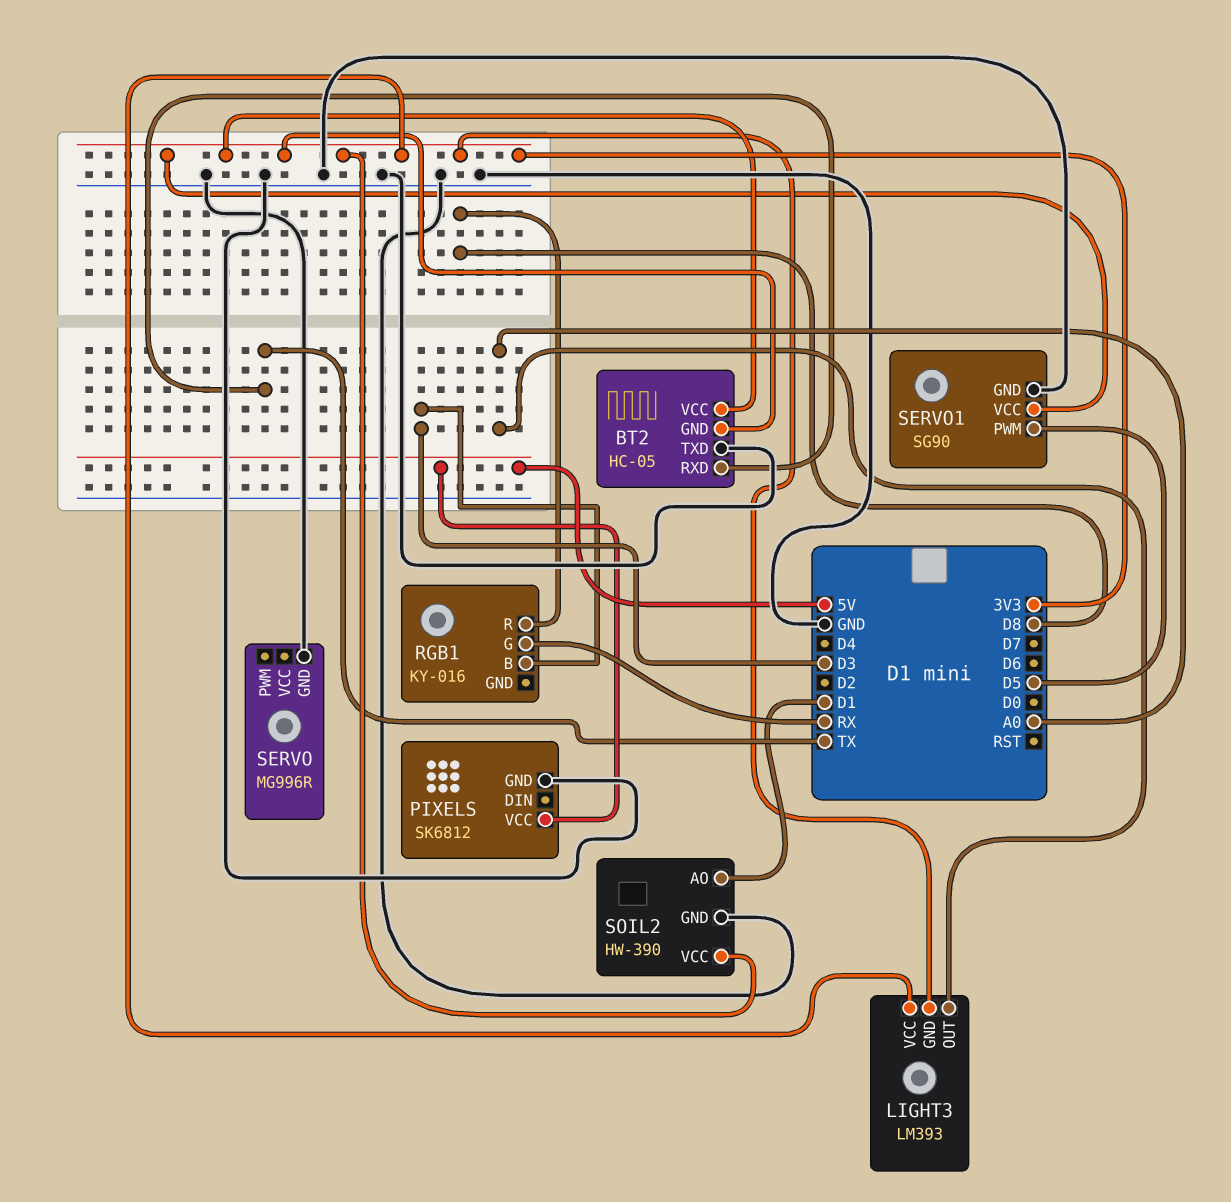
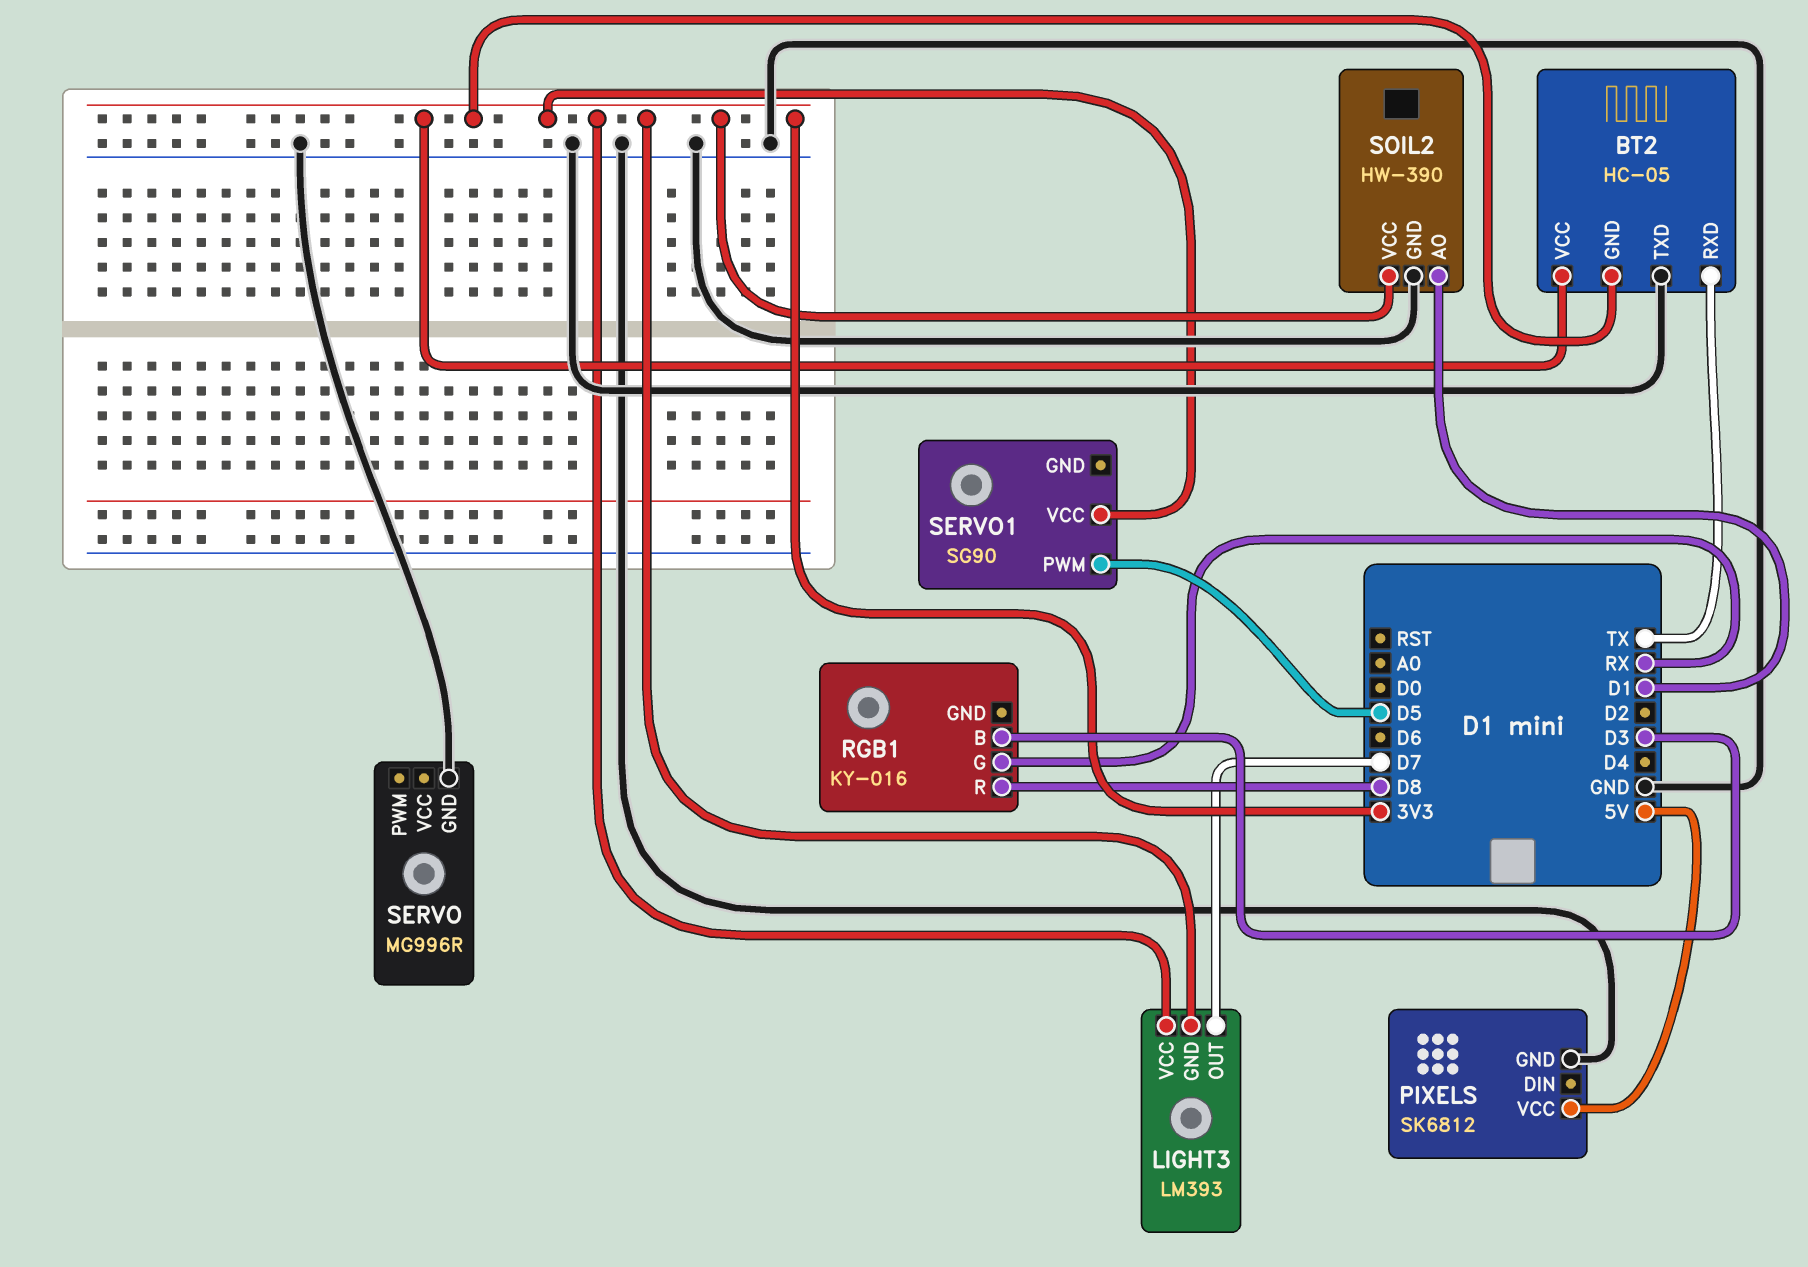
LIGHT3 pin OUT: A0 -> D7
SERVO1 pin GND: GND -> none

